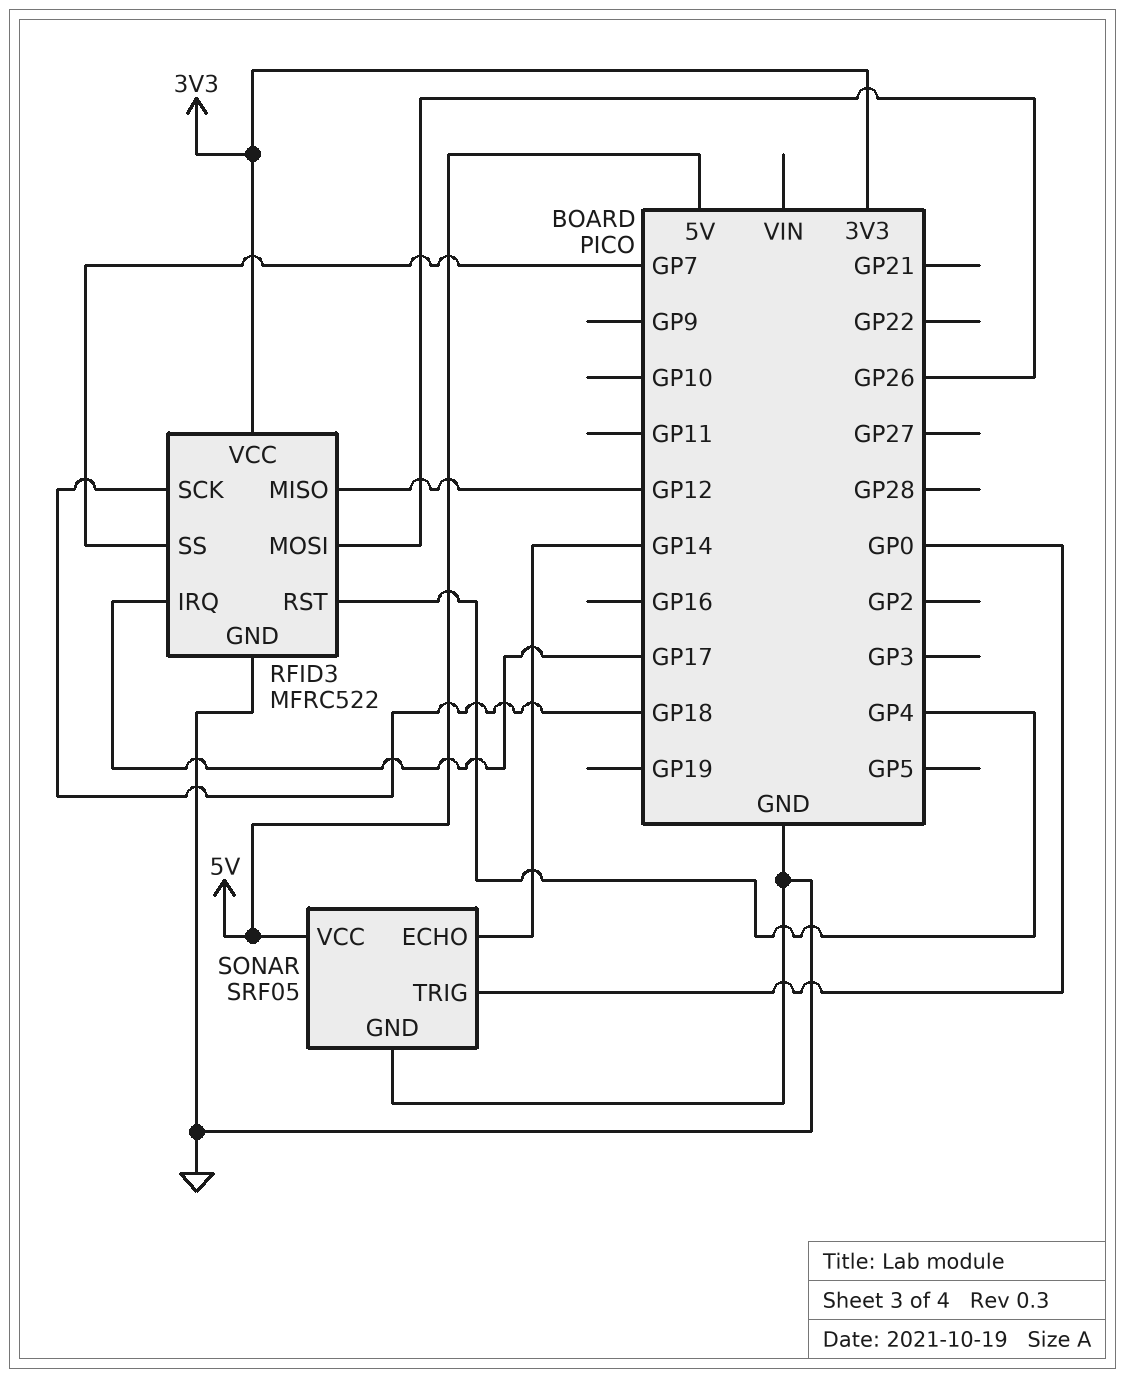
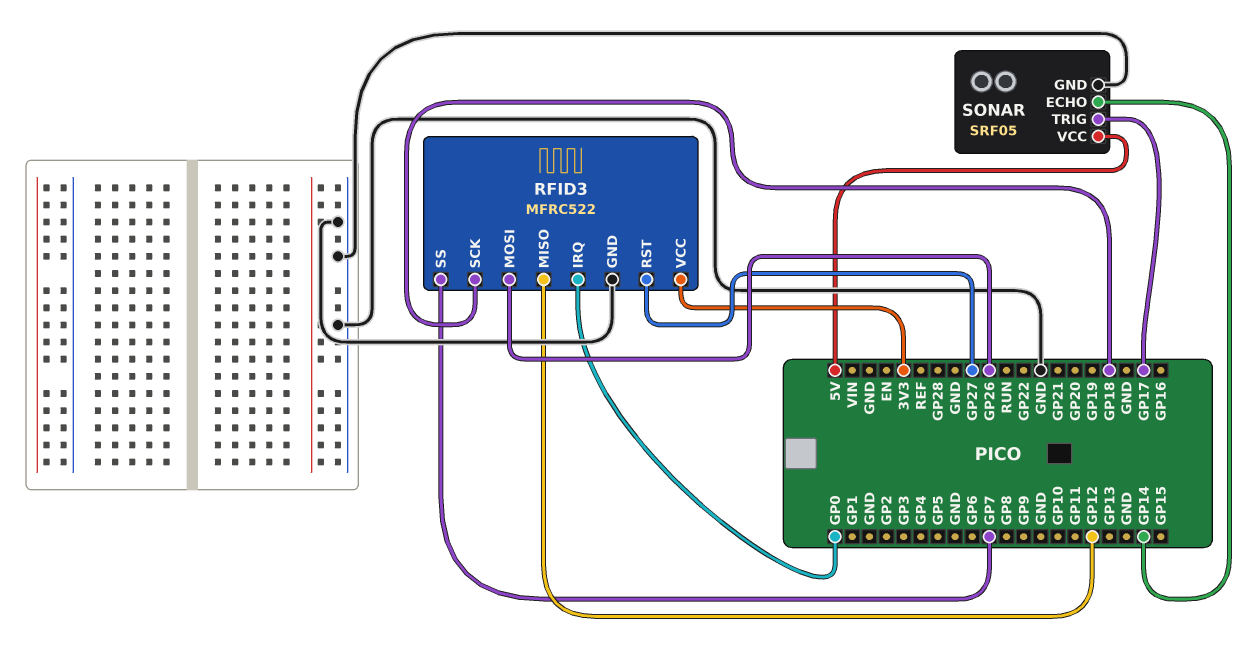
RFID3 pin IRQ: GP17 -> GP0
RFID3 pin RST: GP4 -> GP27
SONAR pin TRIG: GP0 -> GP17

